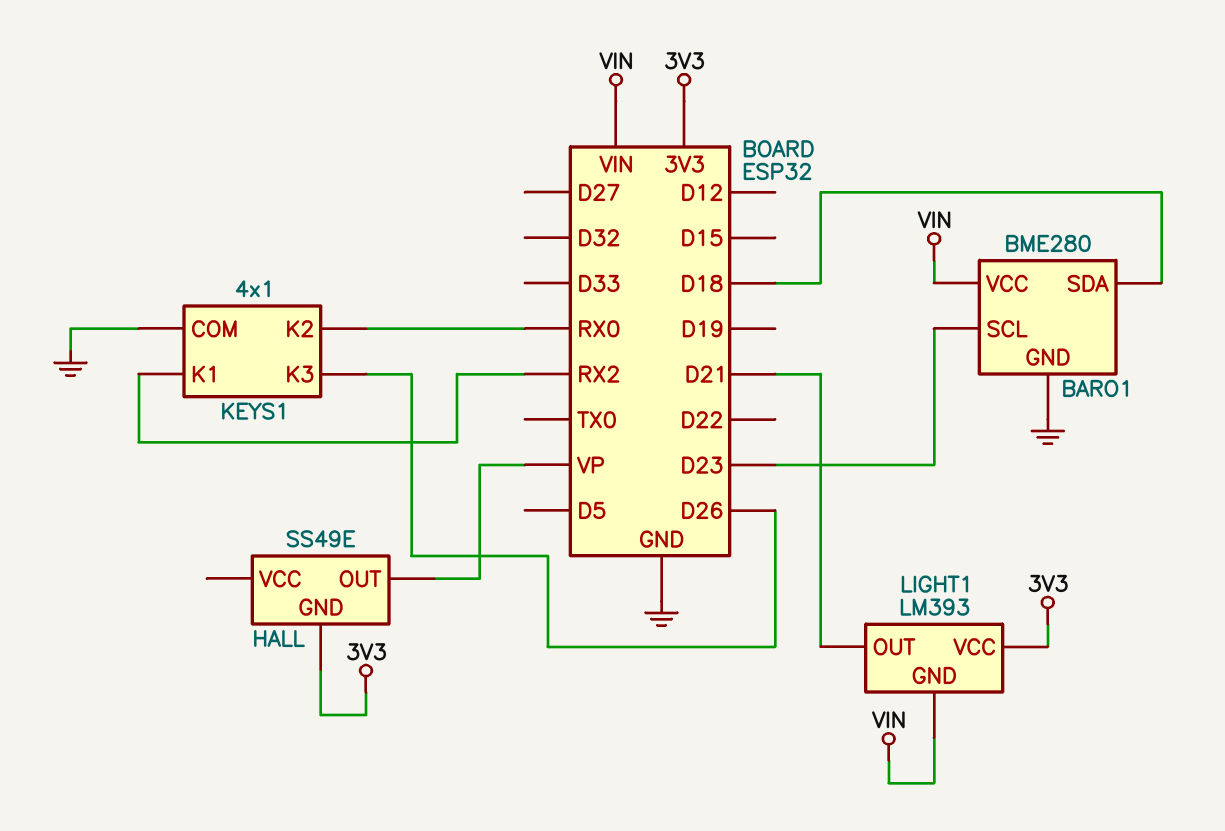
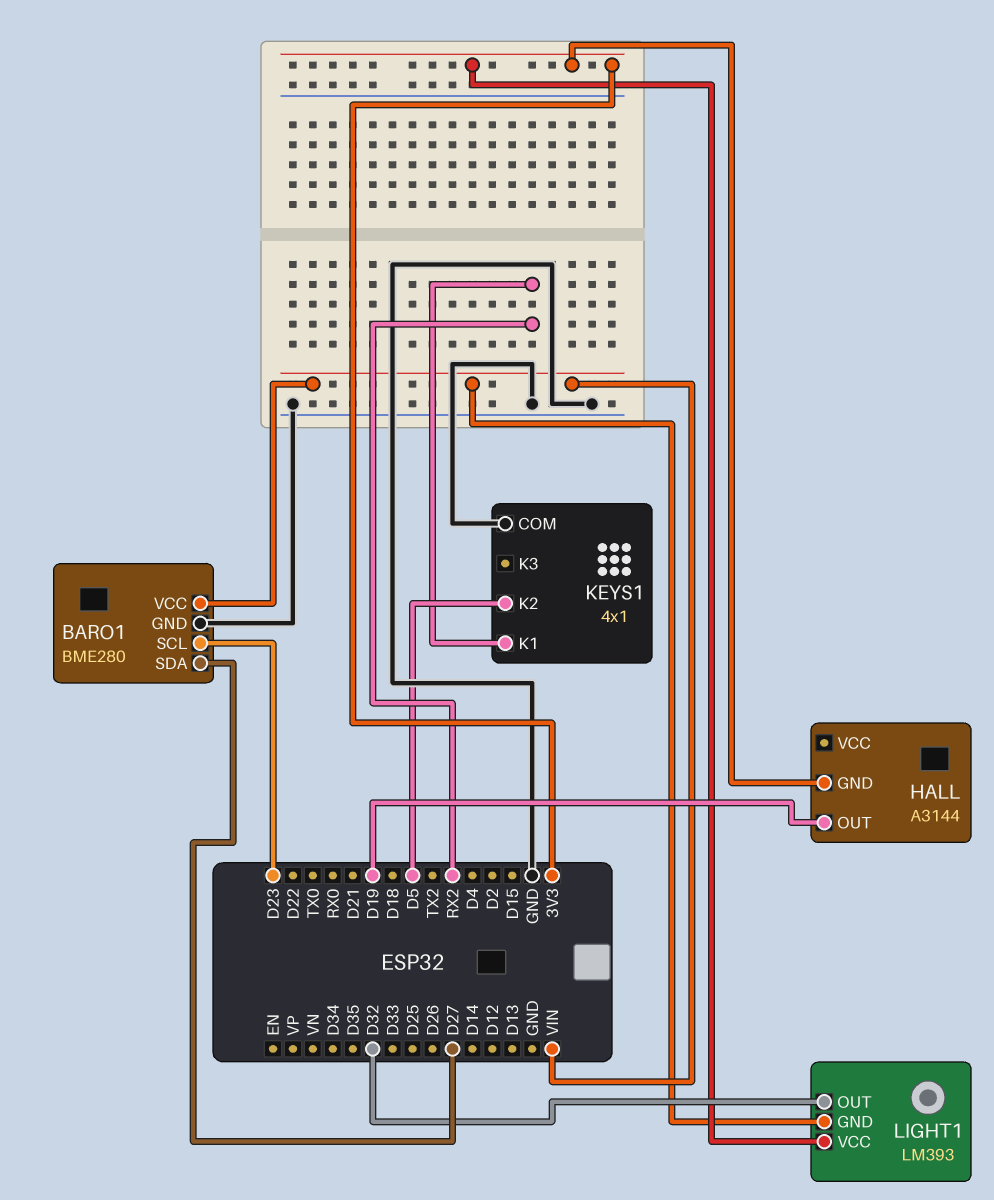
BARO1 pin SDA: D18 -> D27
HALL: SS49E -> A3144
HALL pin OUT: VP -> D19
KEYS1 pin K2: RX0 -> D5
KEYS1 pin K3: D26 -> none
LIGHT1 pin OUT: D21 -> D32

